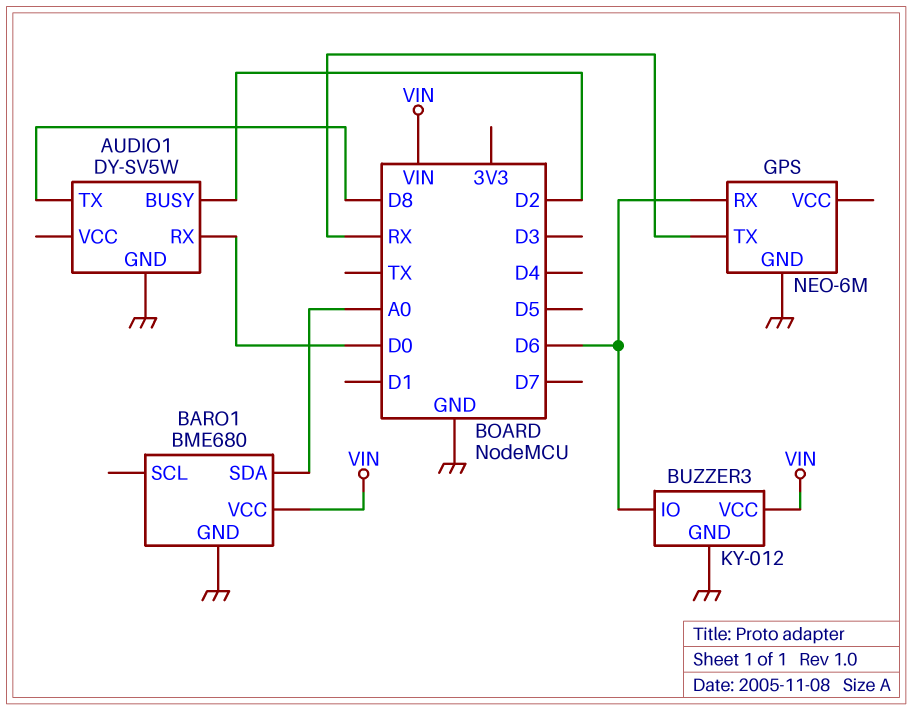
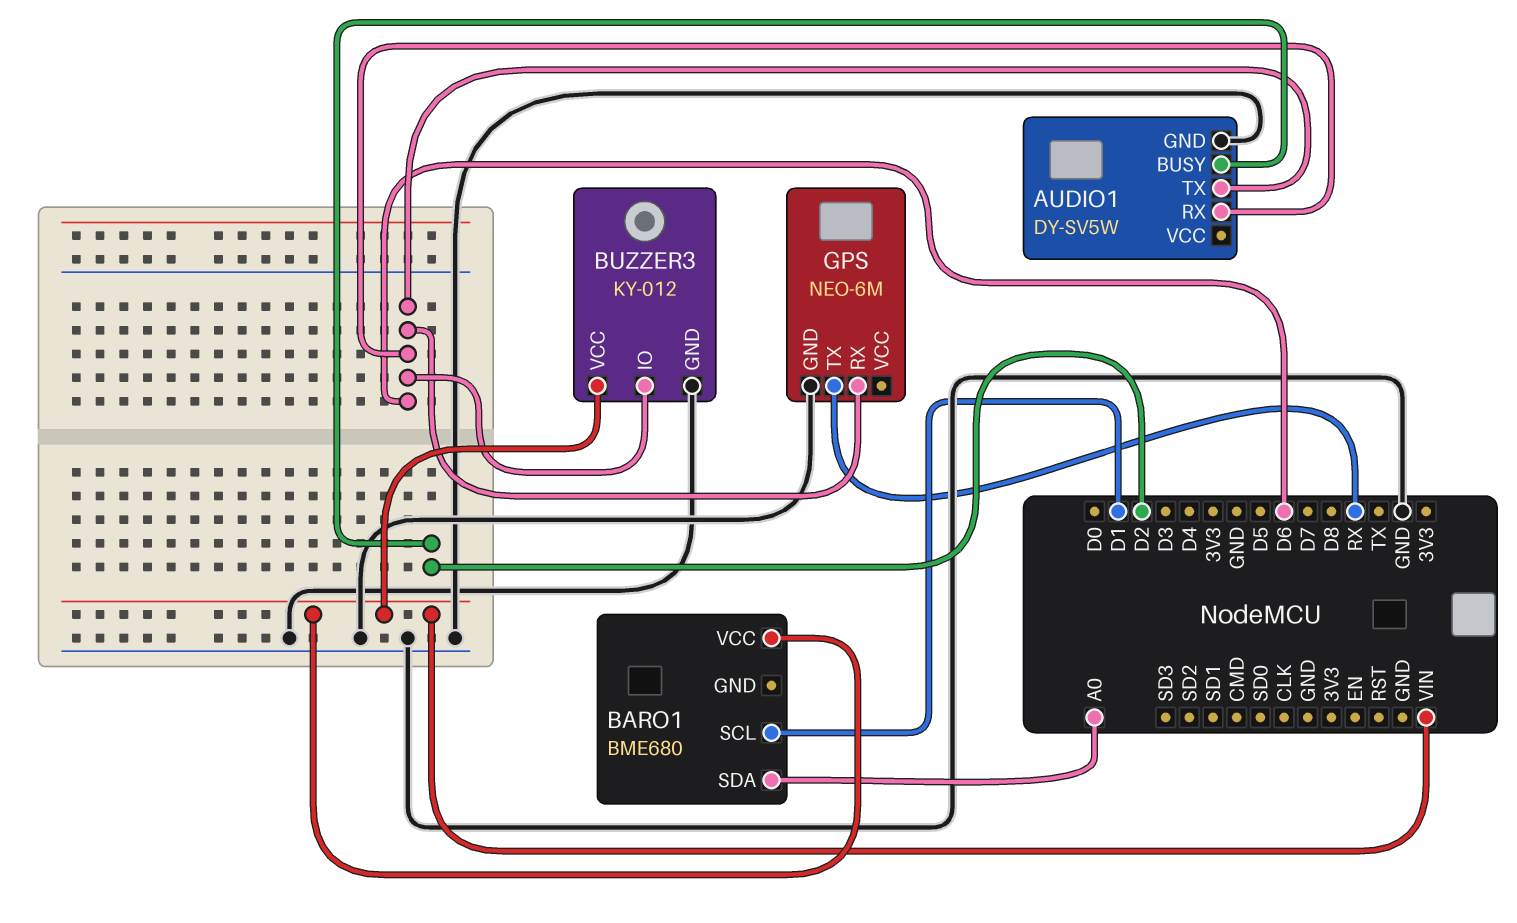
AUDIO1 pin RX: D0 -> D6
AUDIO1 pin TX: D8 -> D6
BARO1 pin GND: GND -> none
BARO1 pin SCL: none -> D1

